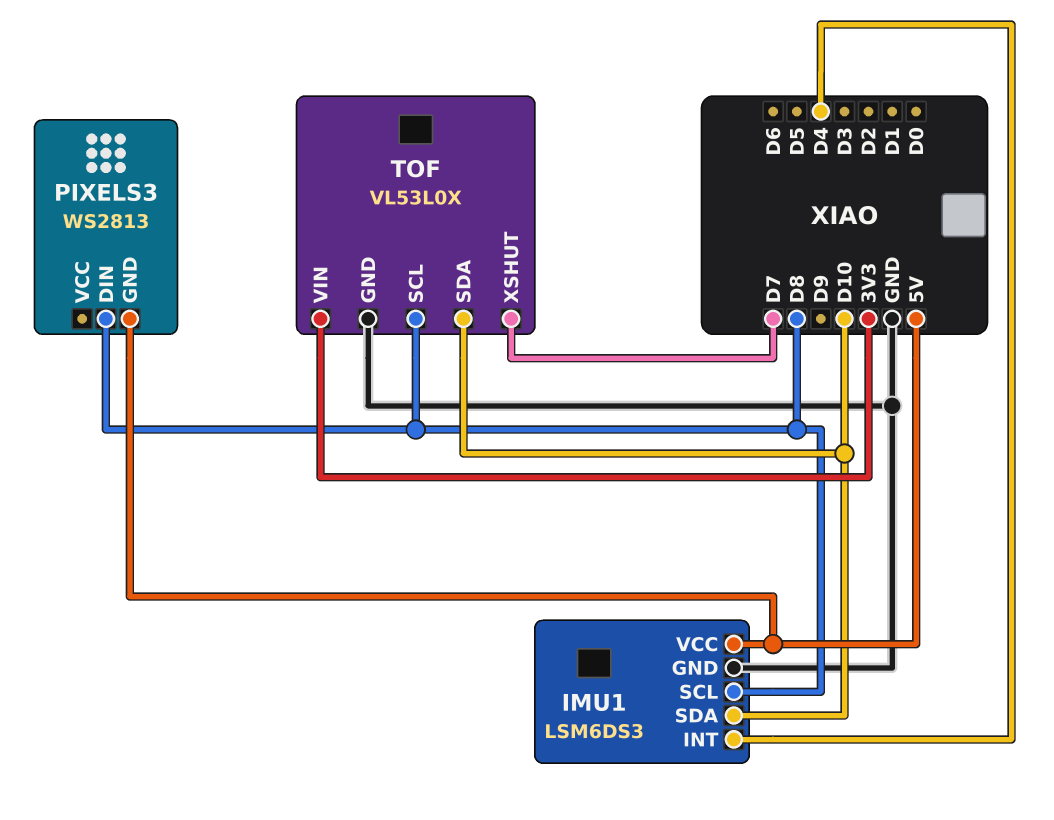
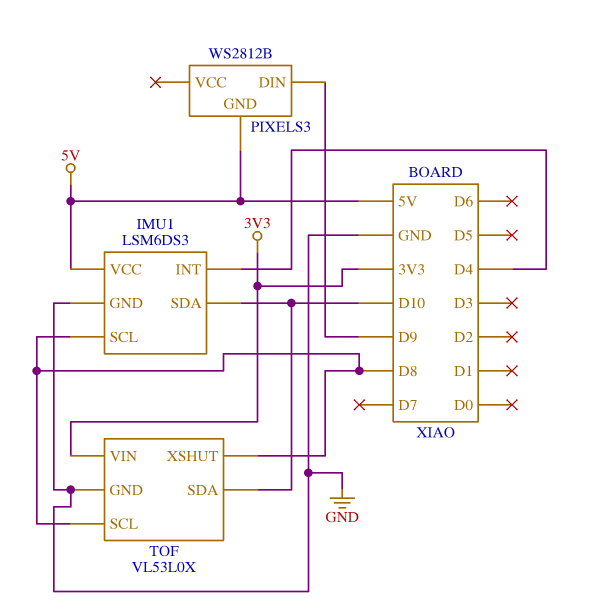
PIXELS3: WS2813 -> WS2812B
PIXELS3 pin DIN: D8 -> D9
TOF pin XSHUT: D7 -> D8

